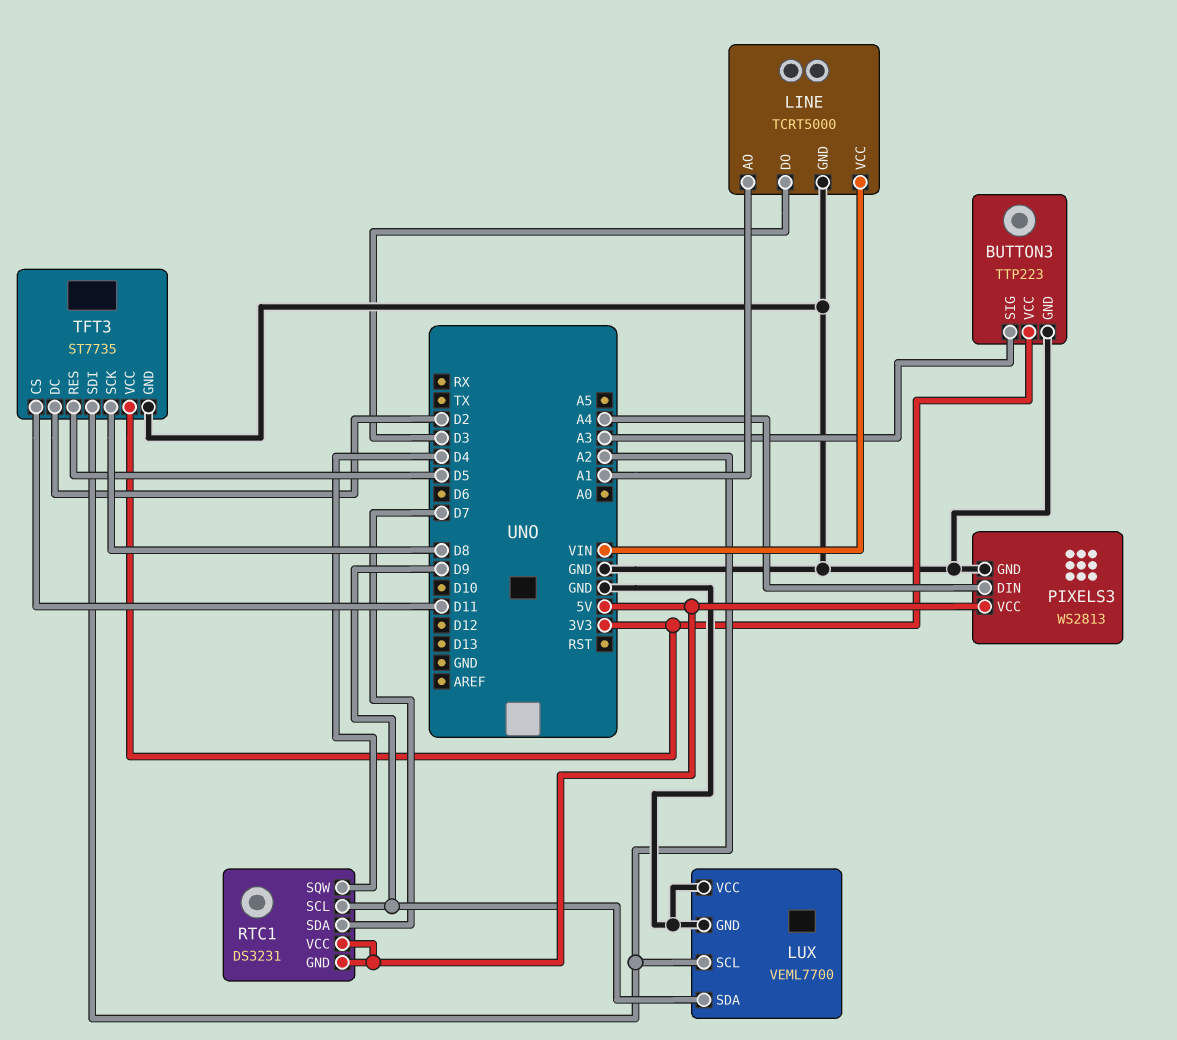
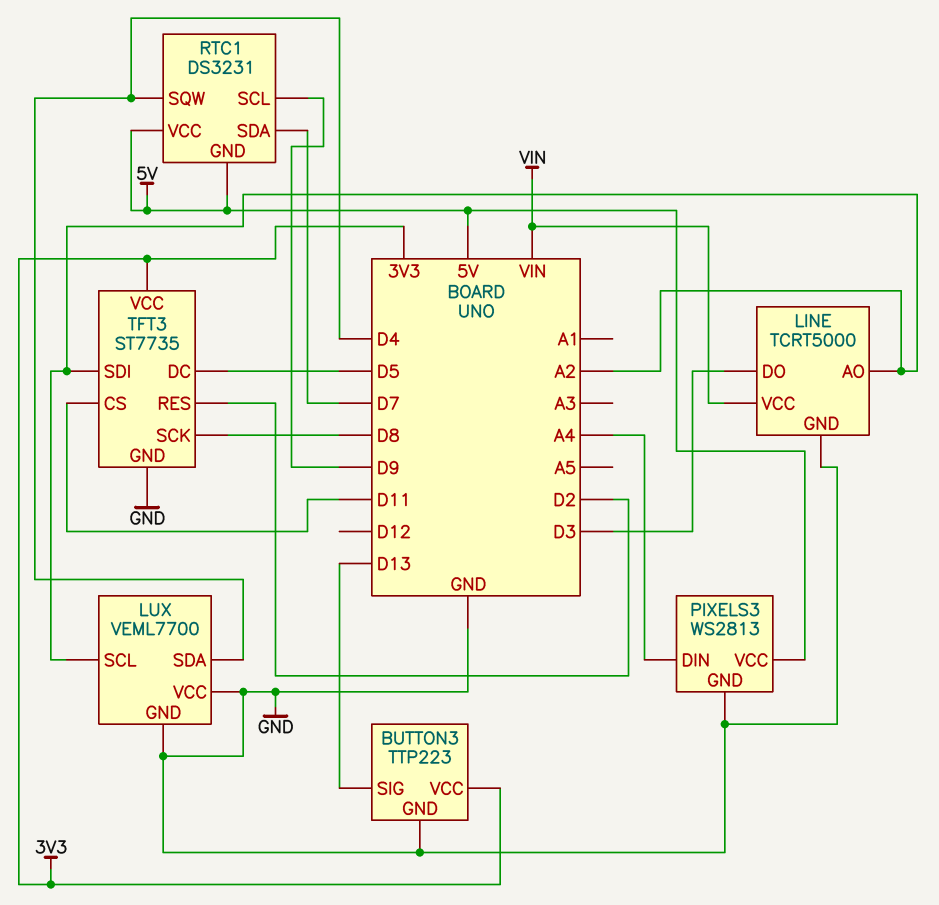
BUTTON3 pin SIG: A3 -> D13
LINE pin AO: A1 -> A2
LUX pin SDA: D9 -> D4
TFT3 pin DC: D2 -> D5
TFT3 pin RES: D5 -> D2

